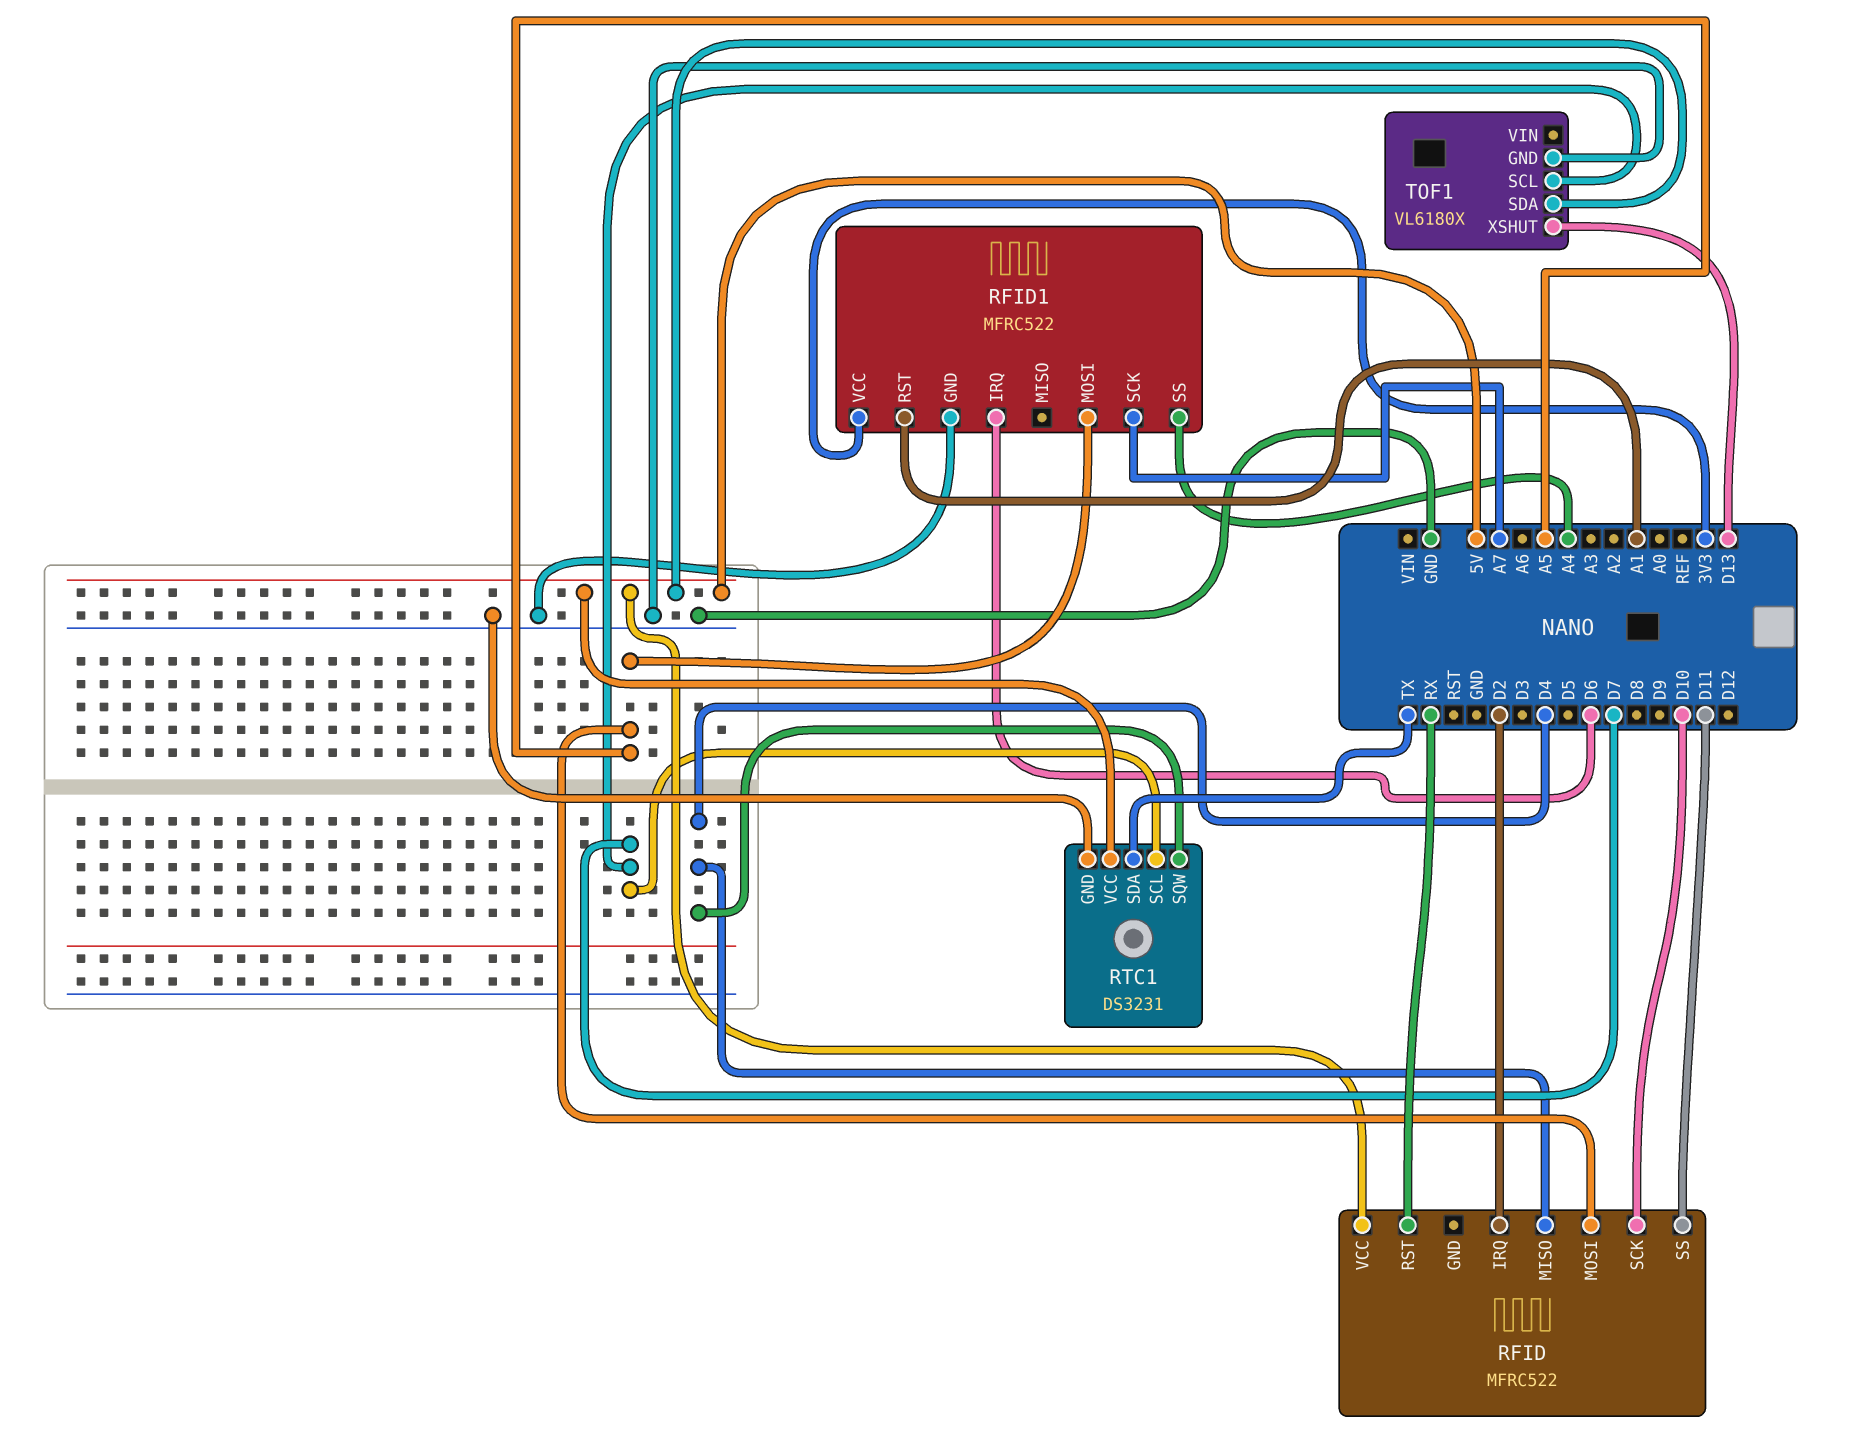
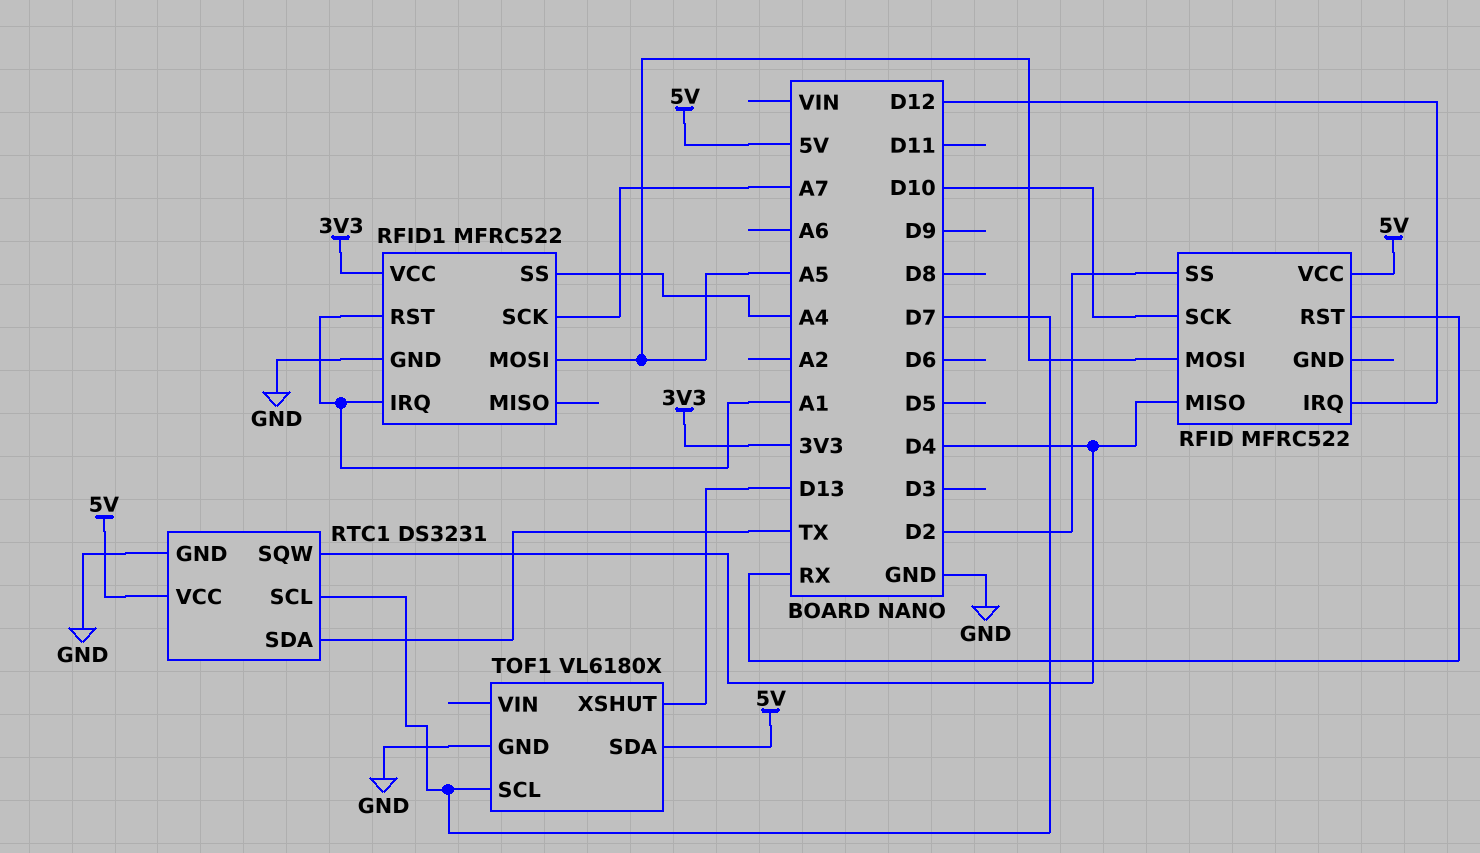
RFID pin IRQ: D2 -> D12
RFID pin SS: D11 -> D2
RFID1 pin IRQ: D6 -> A1

